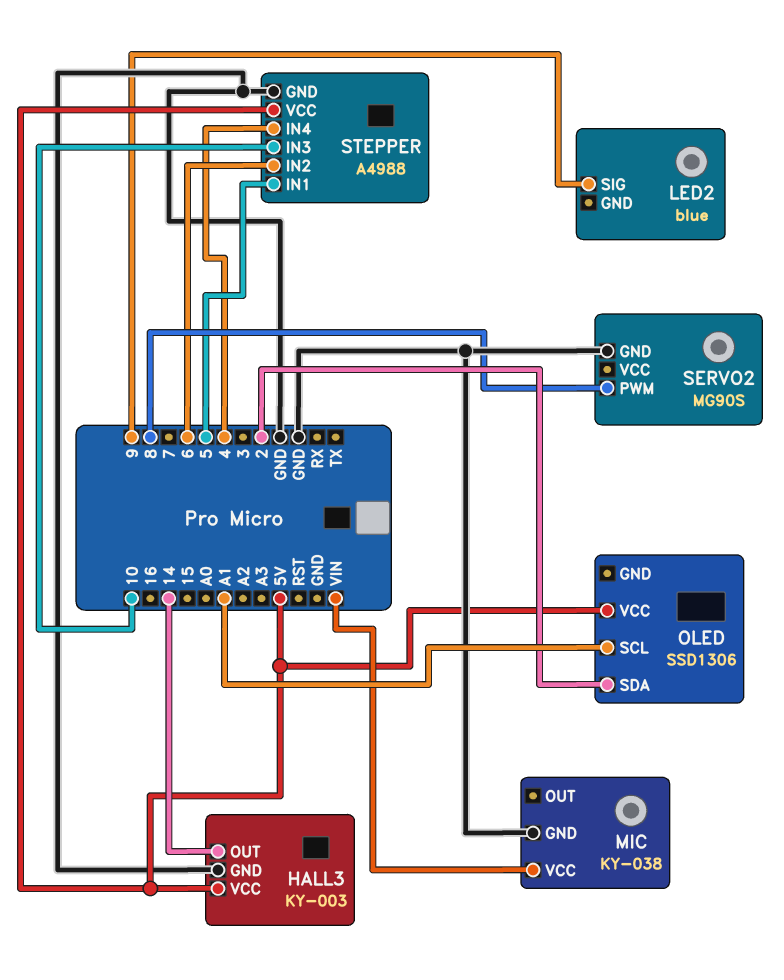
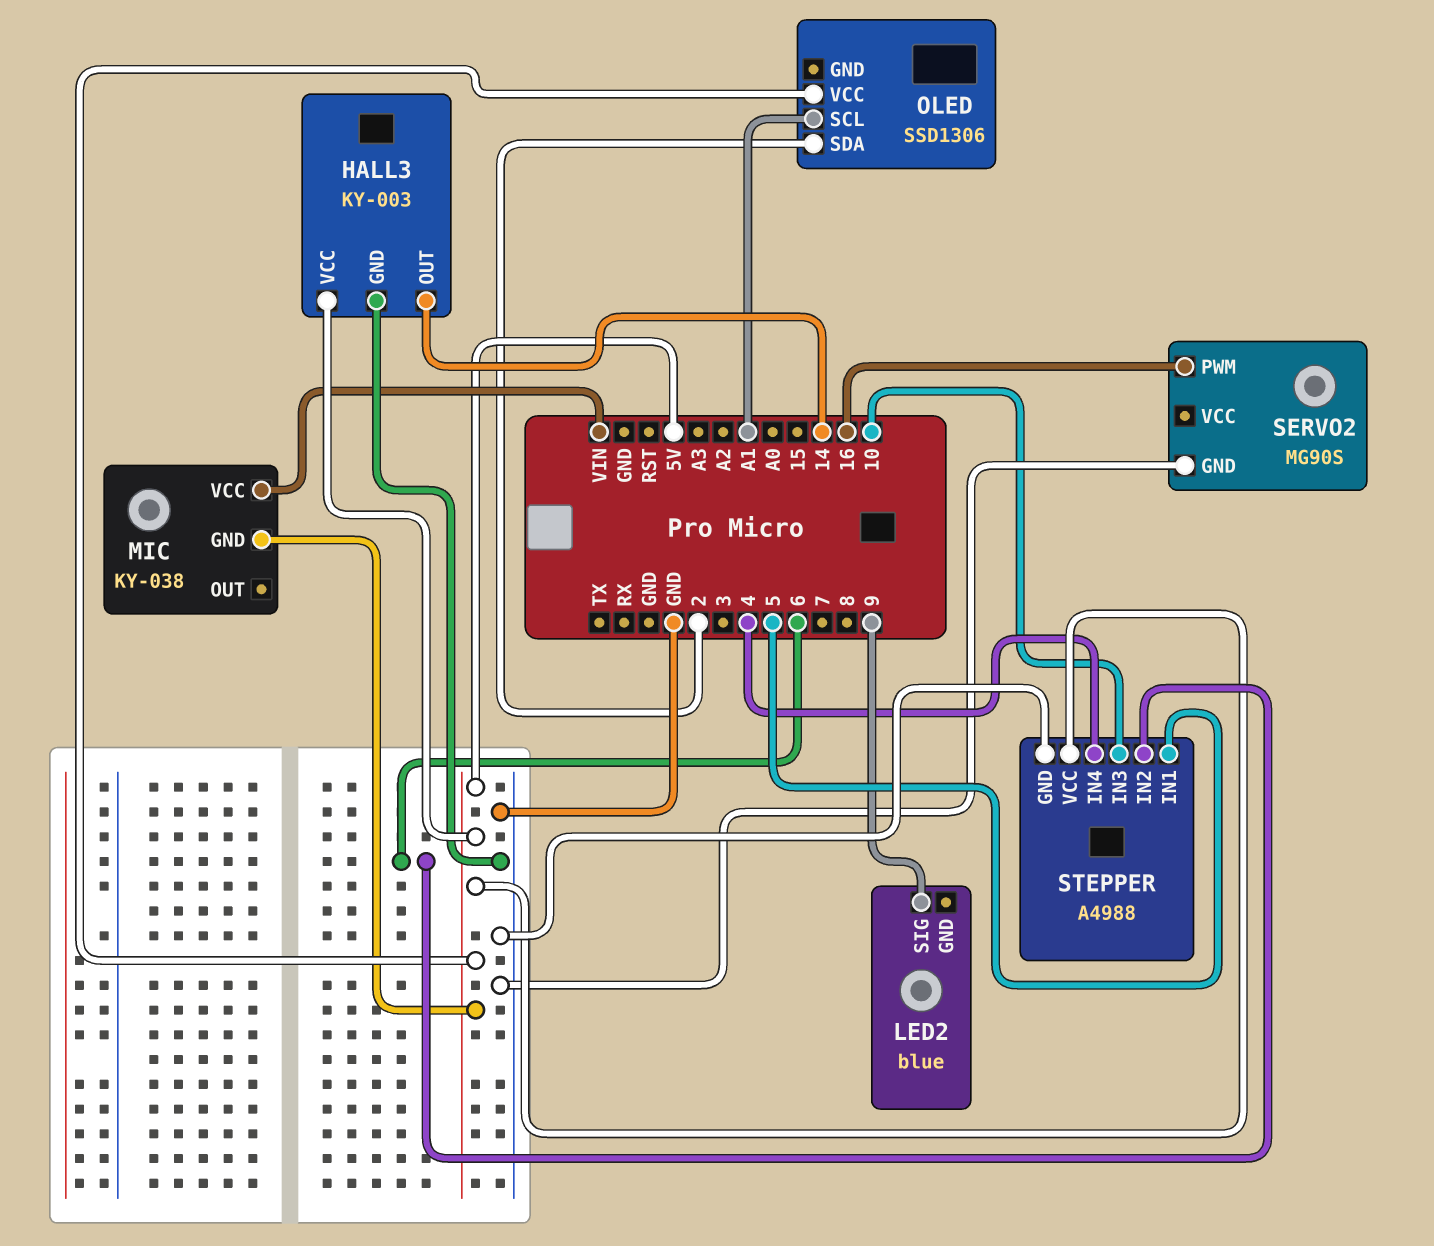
MIC pin GND: GND -> 5V
SERVO2 pin PWM: 8 -> 16

